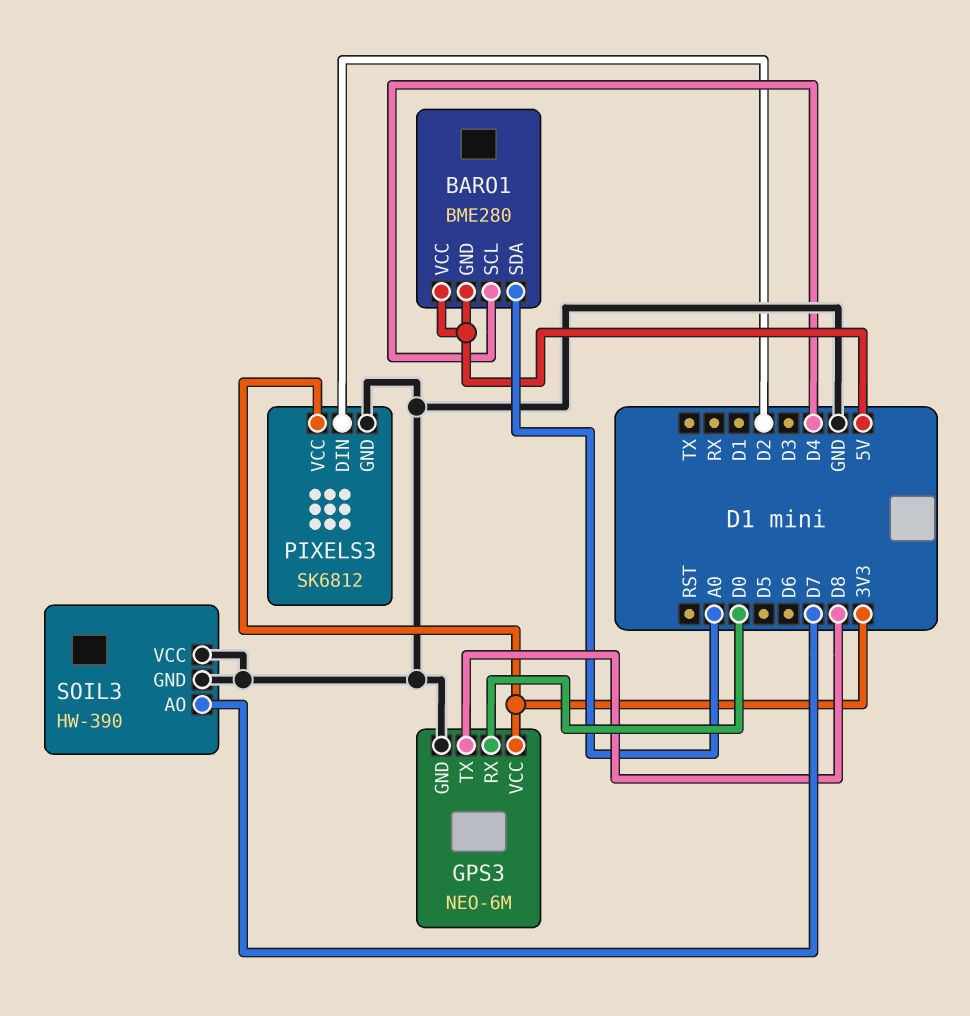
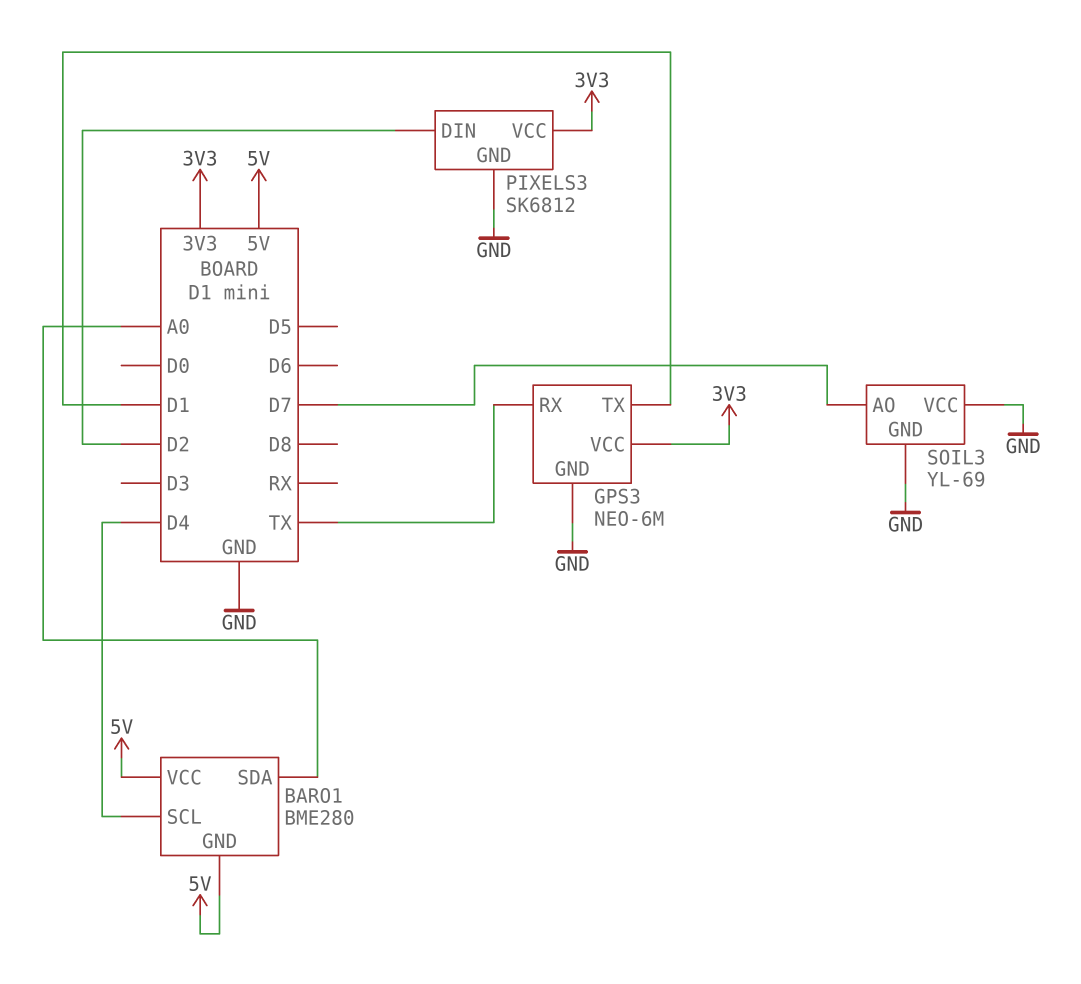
GPS3 pin RX: D0 -> TX
GPS3 pin TX: D8 -> D1
SOIL3: HW-390 -> YL-69

